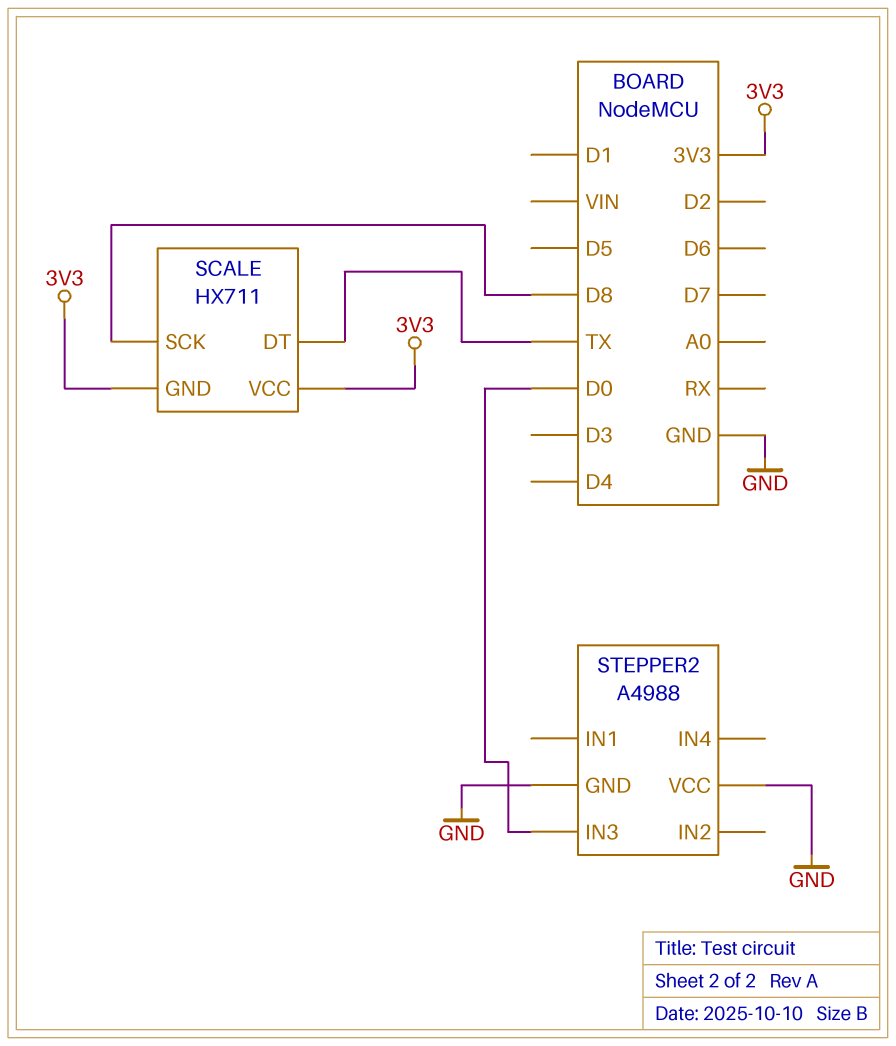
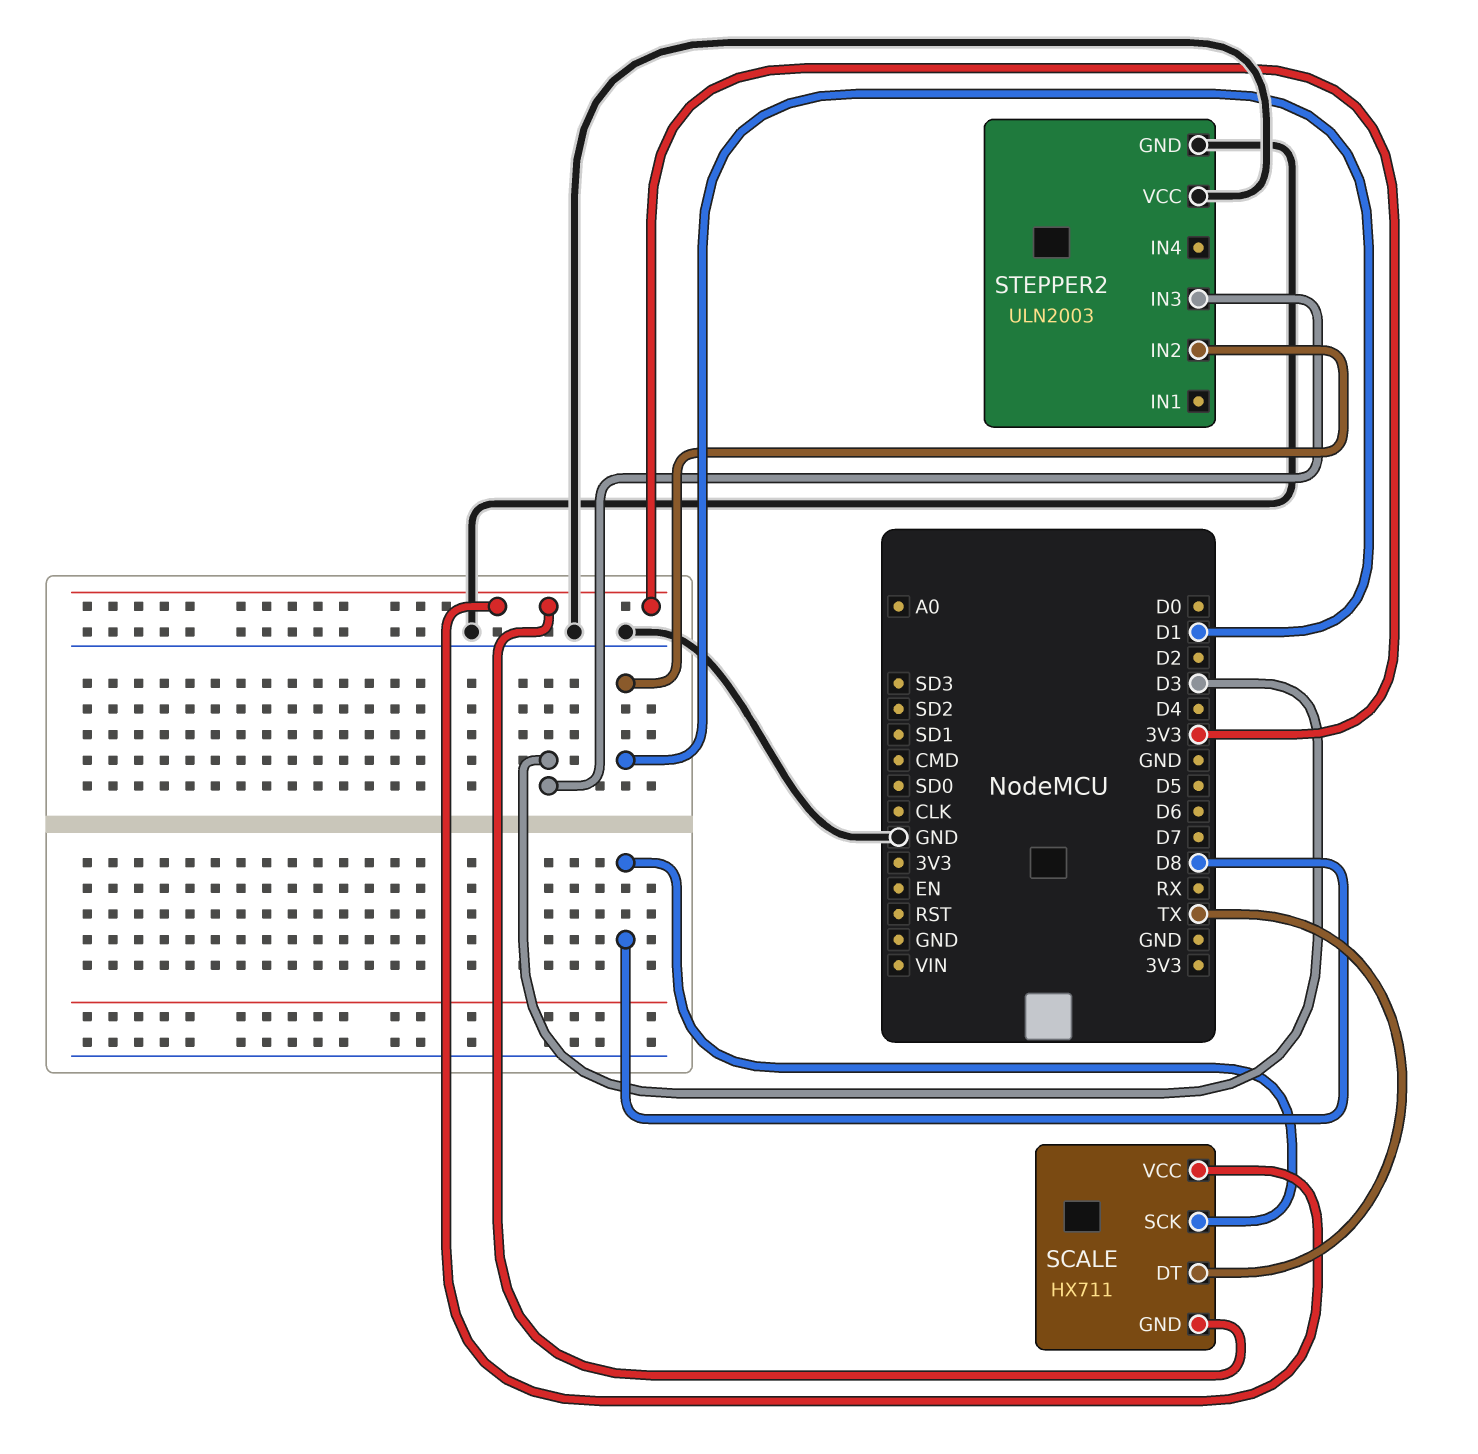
STEPPER2: A4988 -> ULN2003
STEPPER2 pin IN2: none -> D1
STEPPER2 pin IN3: D0 -> D3

